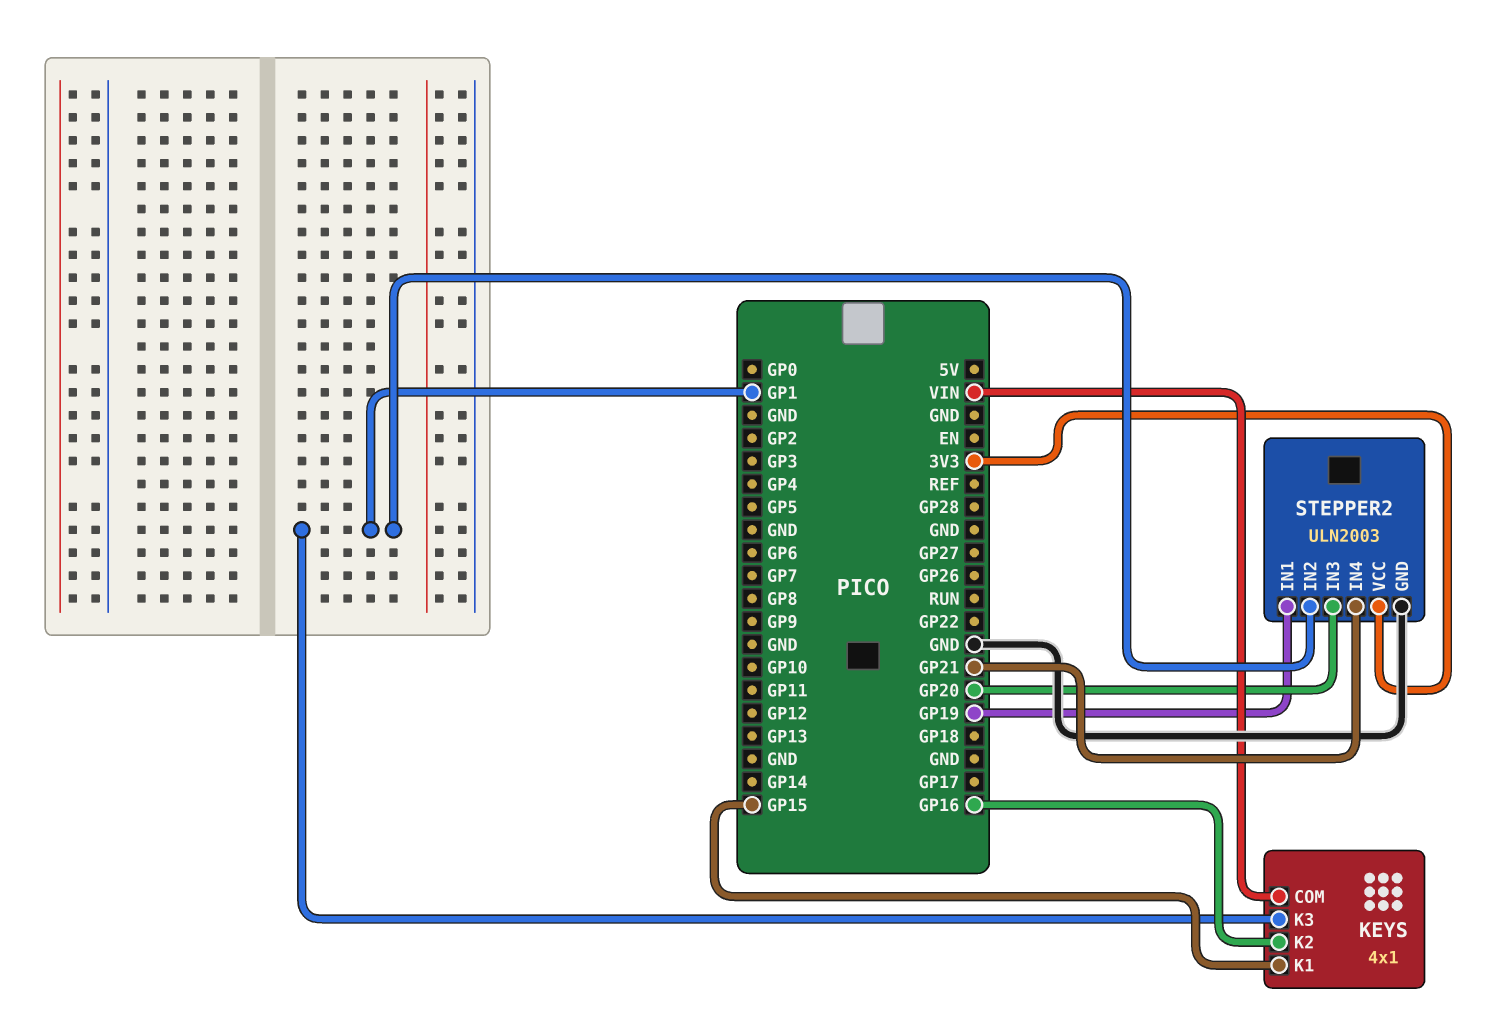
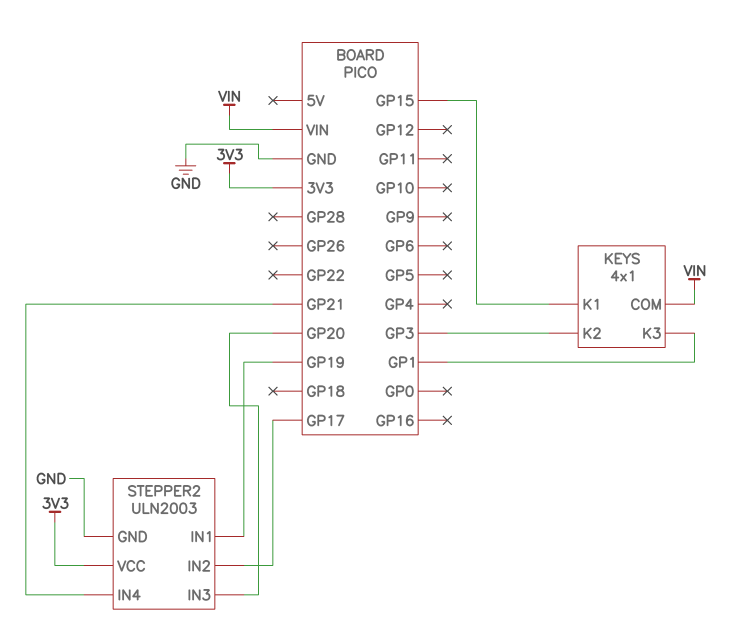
KEYS pin K2: GP16 -> GP3
STEPPER2 pin IN2: GP1 -> GP17

